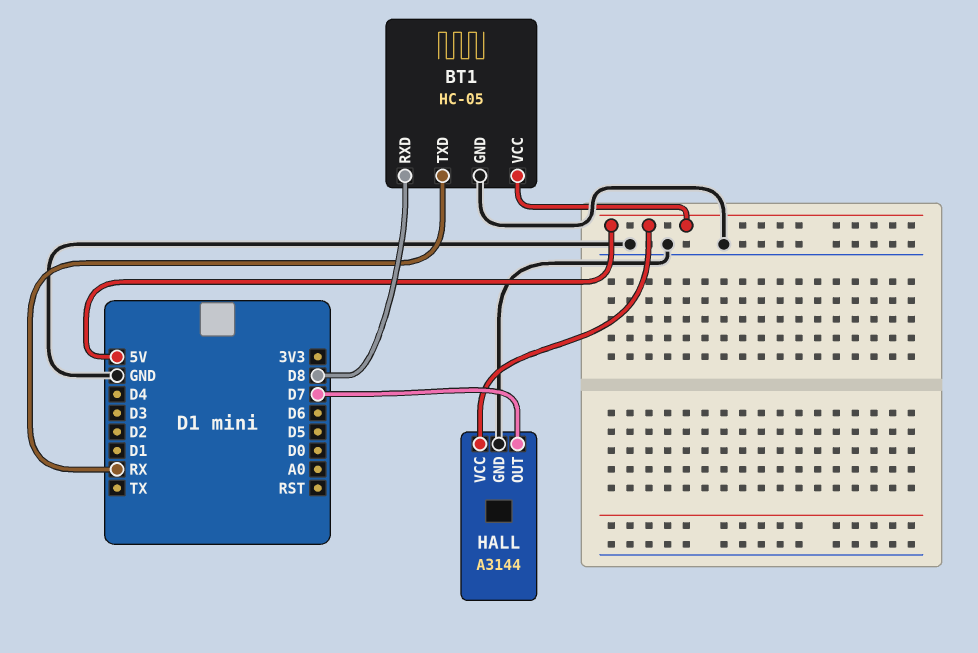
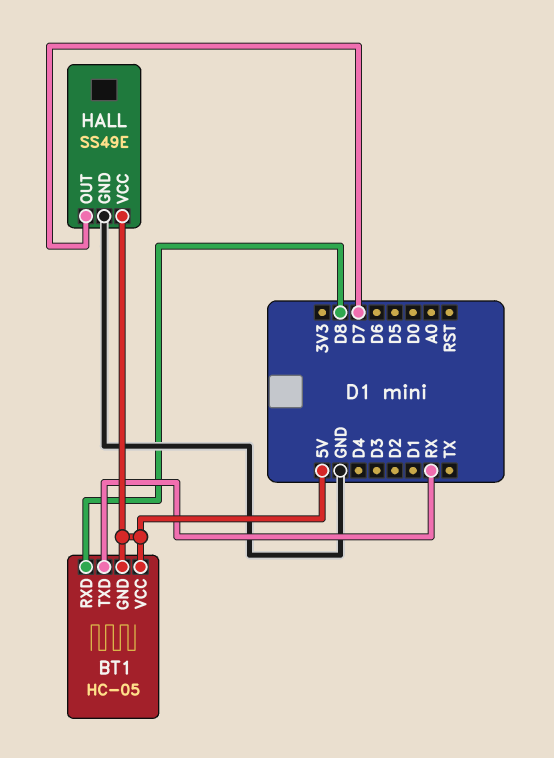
BT1 pin GND: GND -> 5V
HALL: A3144 -> SS49E

